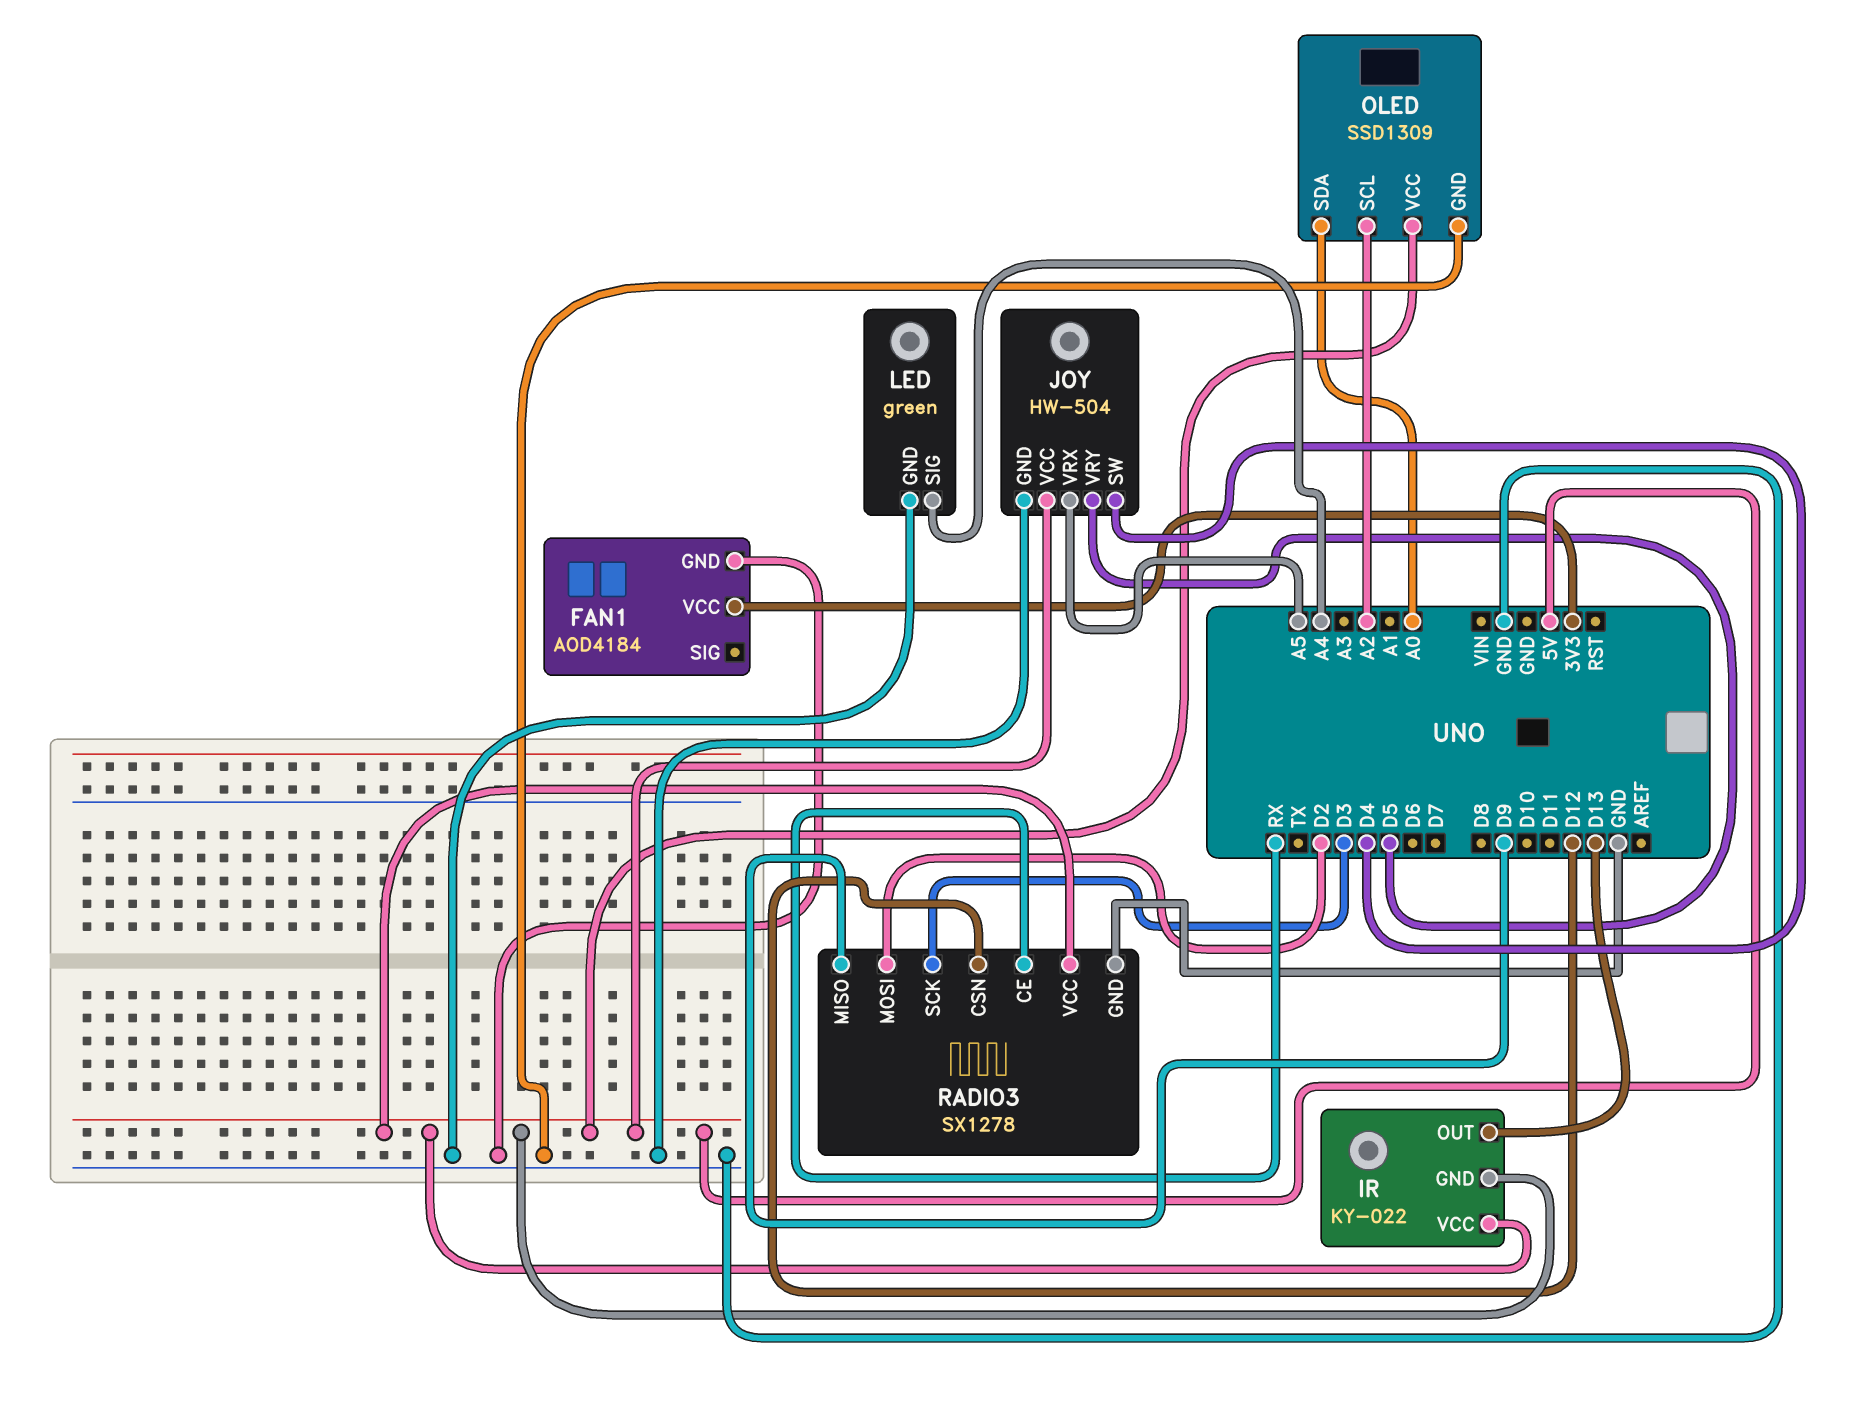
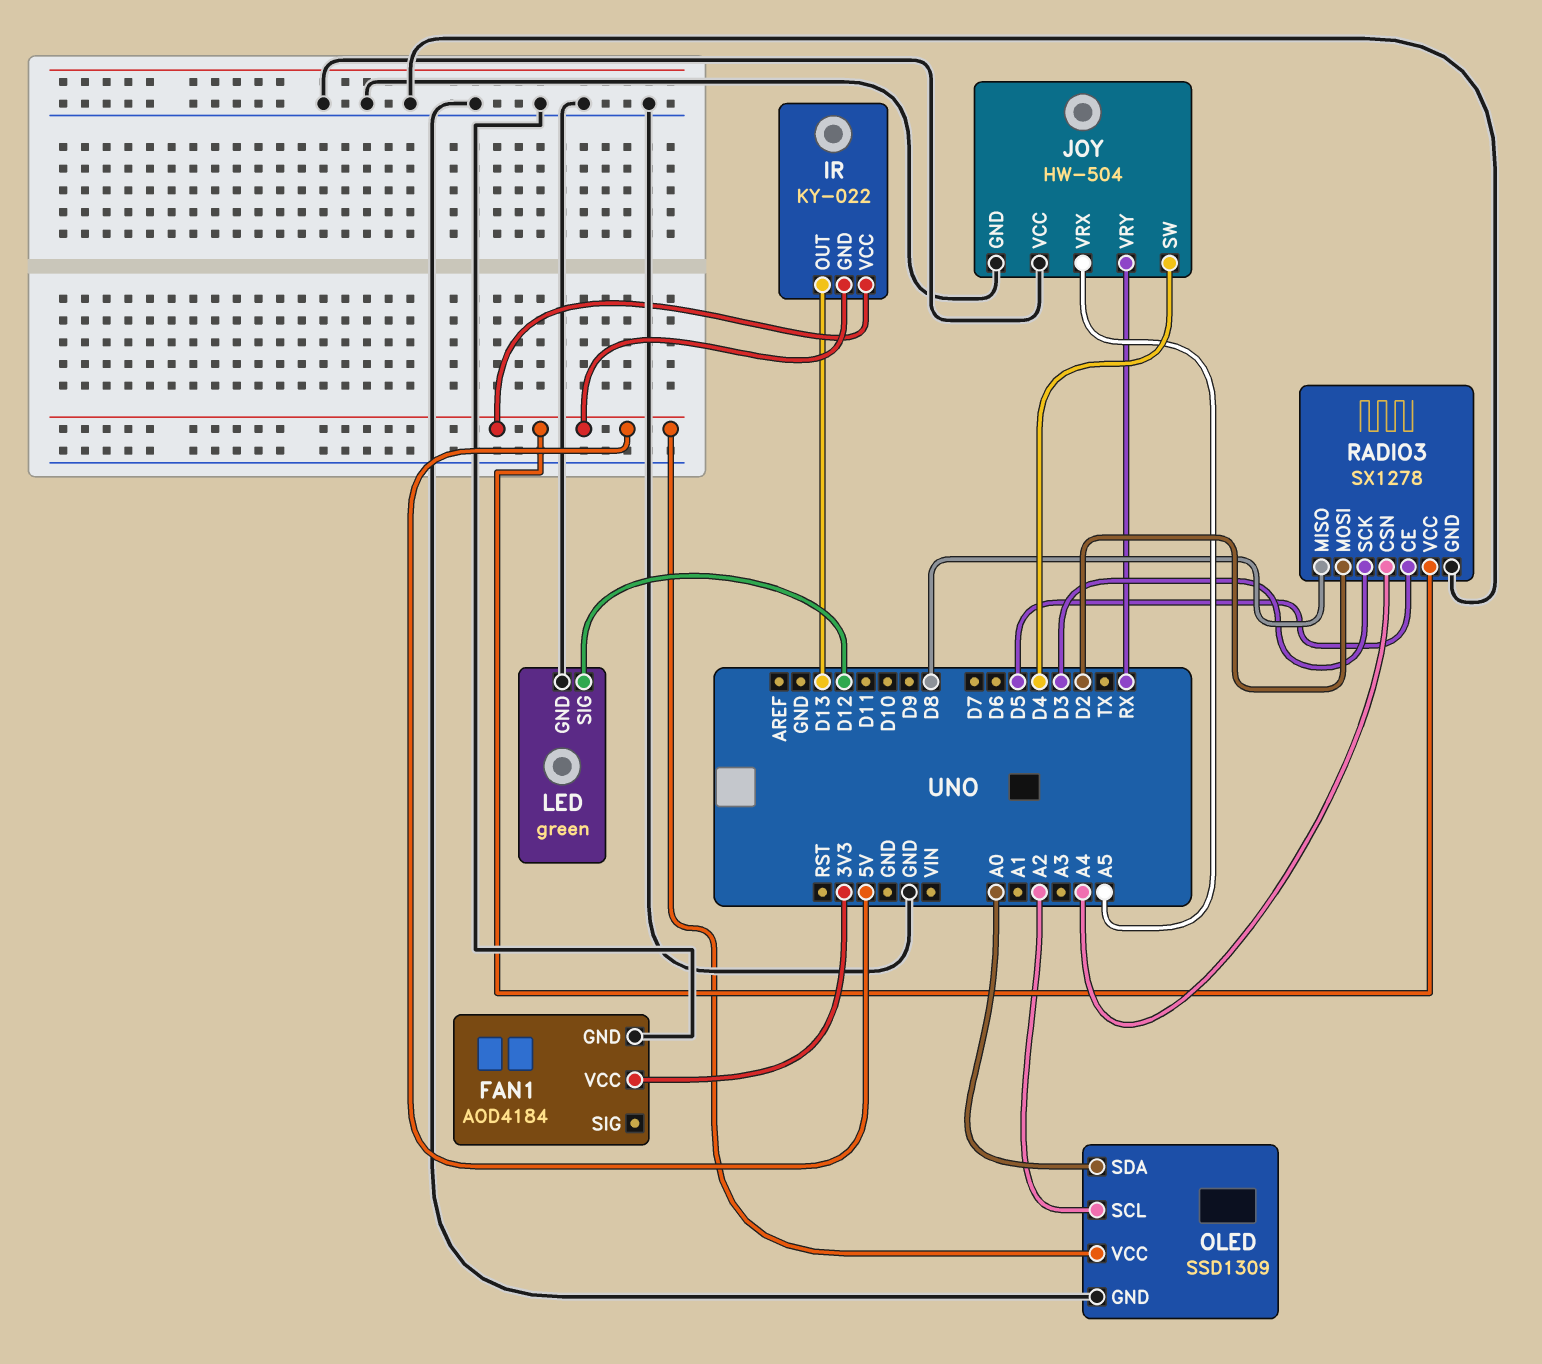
JOY pin VCC: 5V -> GND
JOY pin VRY: D5 -> RX
LED pin SIG: A4 -> D12
RADIO3 pin CE: RX -> D5
RADIO3 pin CSN: D12 -> A4
RADIO3 pin MISO: D9 -> D8

